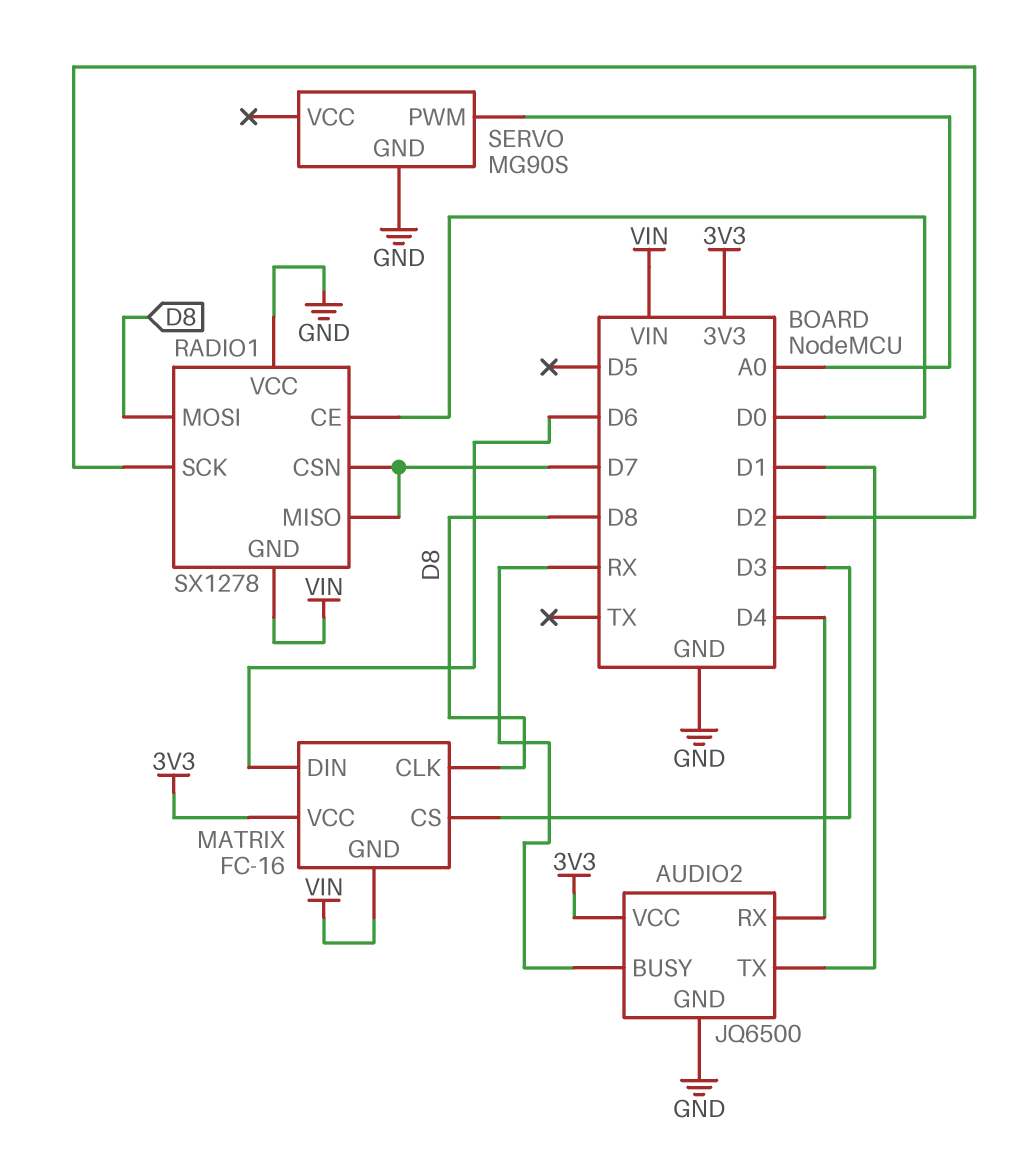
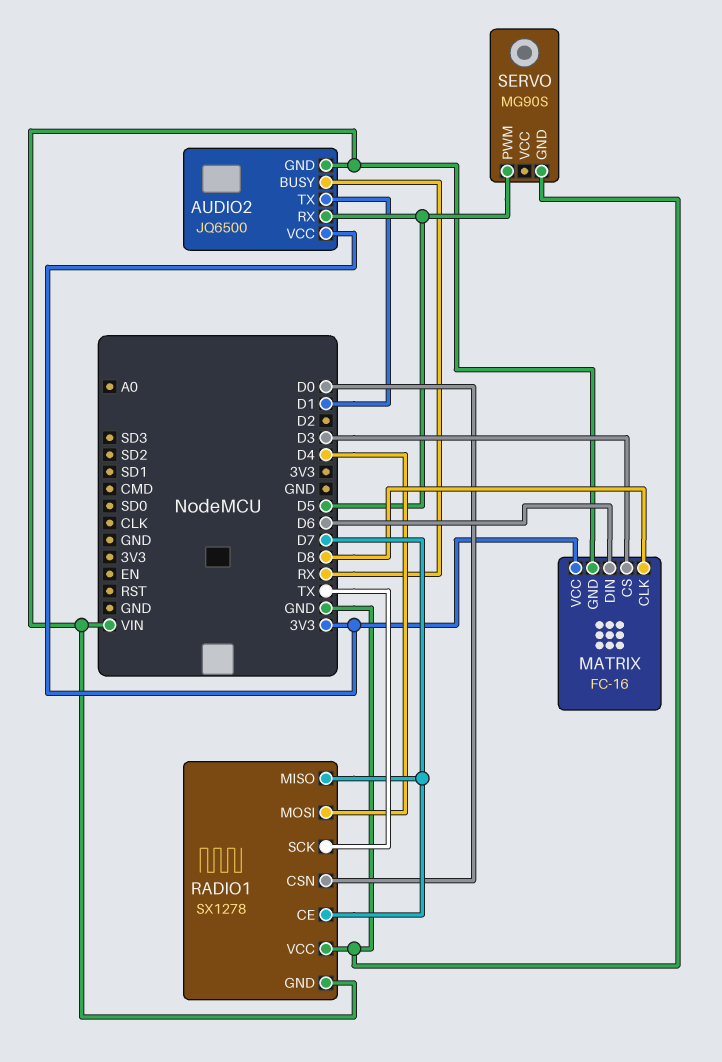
AUDIO2 pin GND: GND -> VIN
AUDIO2 pin RX: D4 -> D5
RADIO1 pin CE: D0 -> D7
RADIO1 pin CSN: D7 -> D0
RADIO1 pin MOSI: D8 -> D4
RADIO1 pin SCK: D2 -> TX
SERVO pin PWM: A0 -> D5

